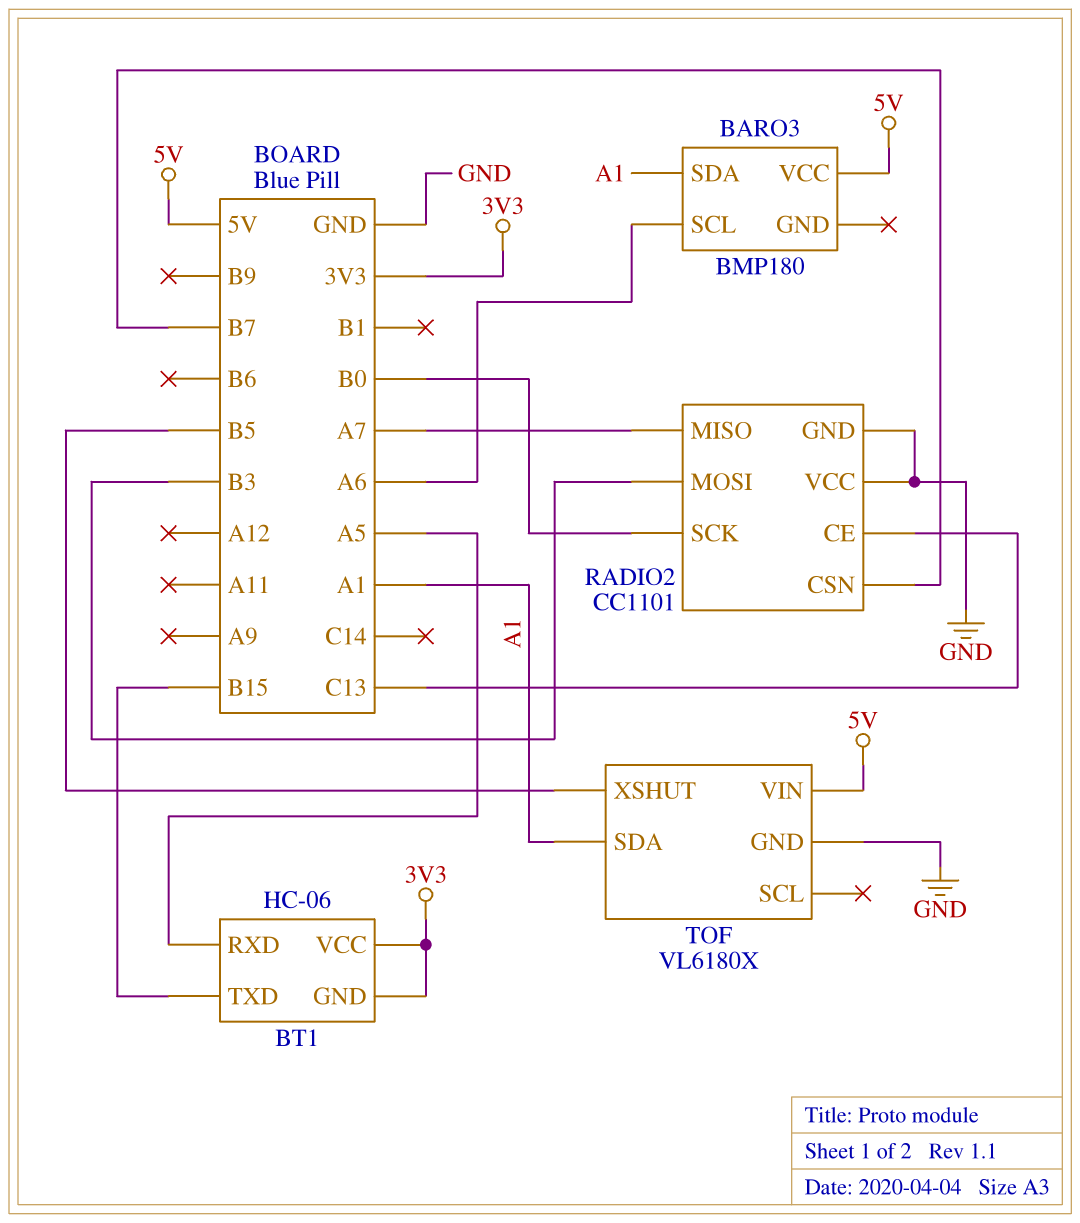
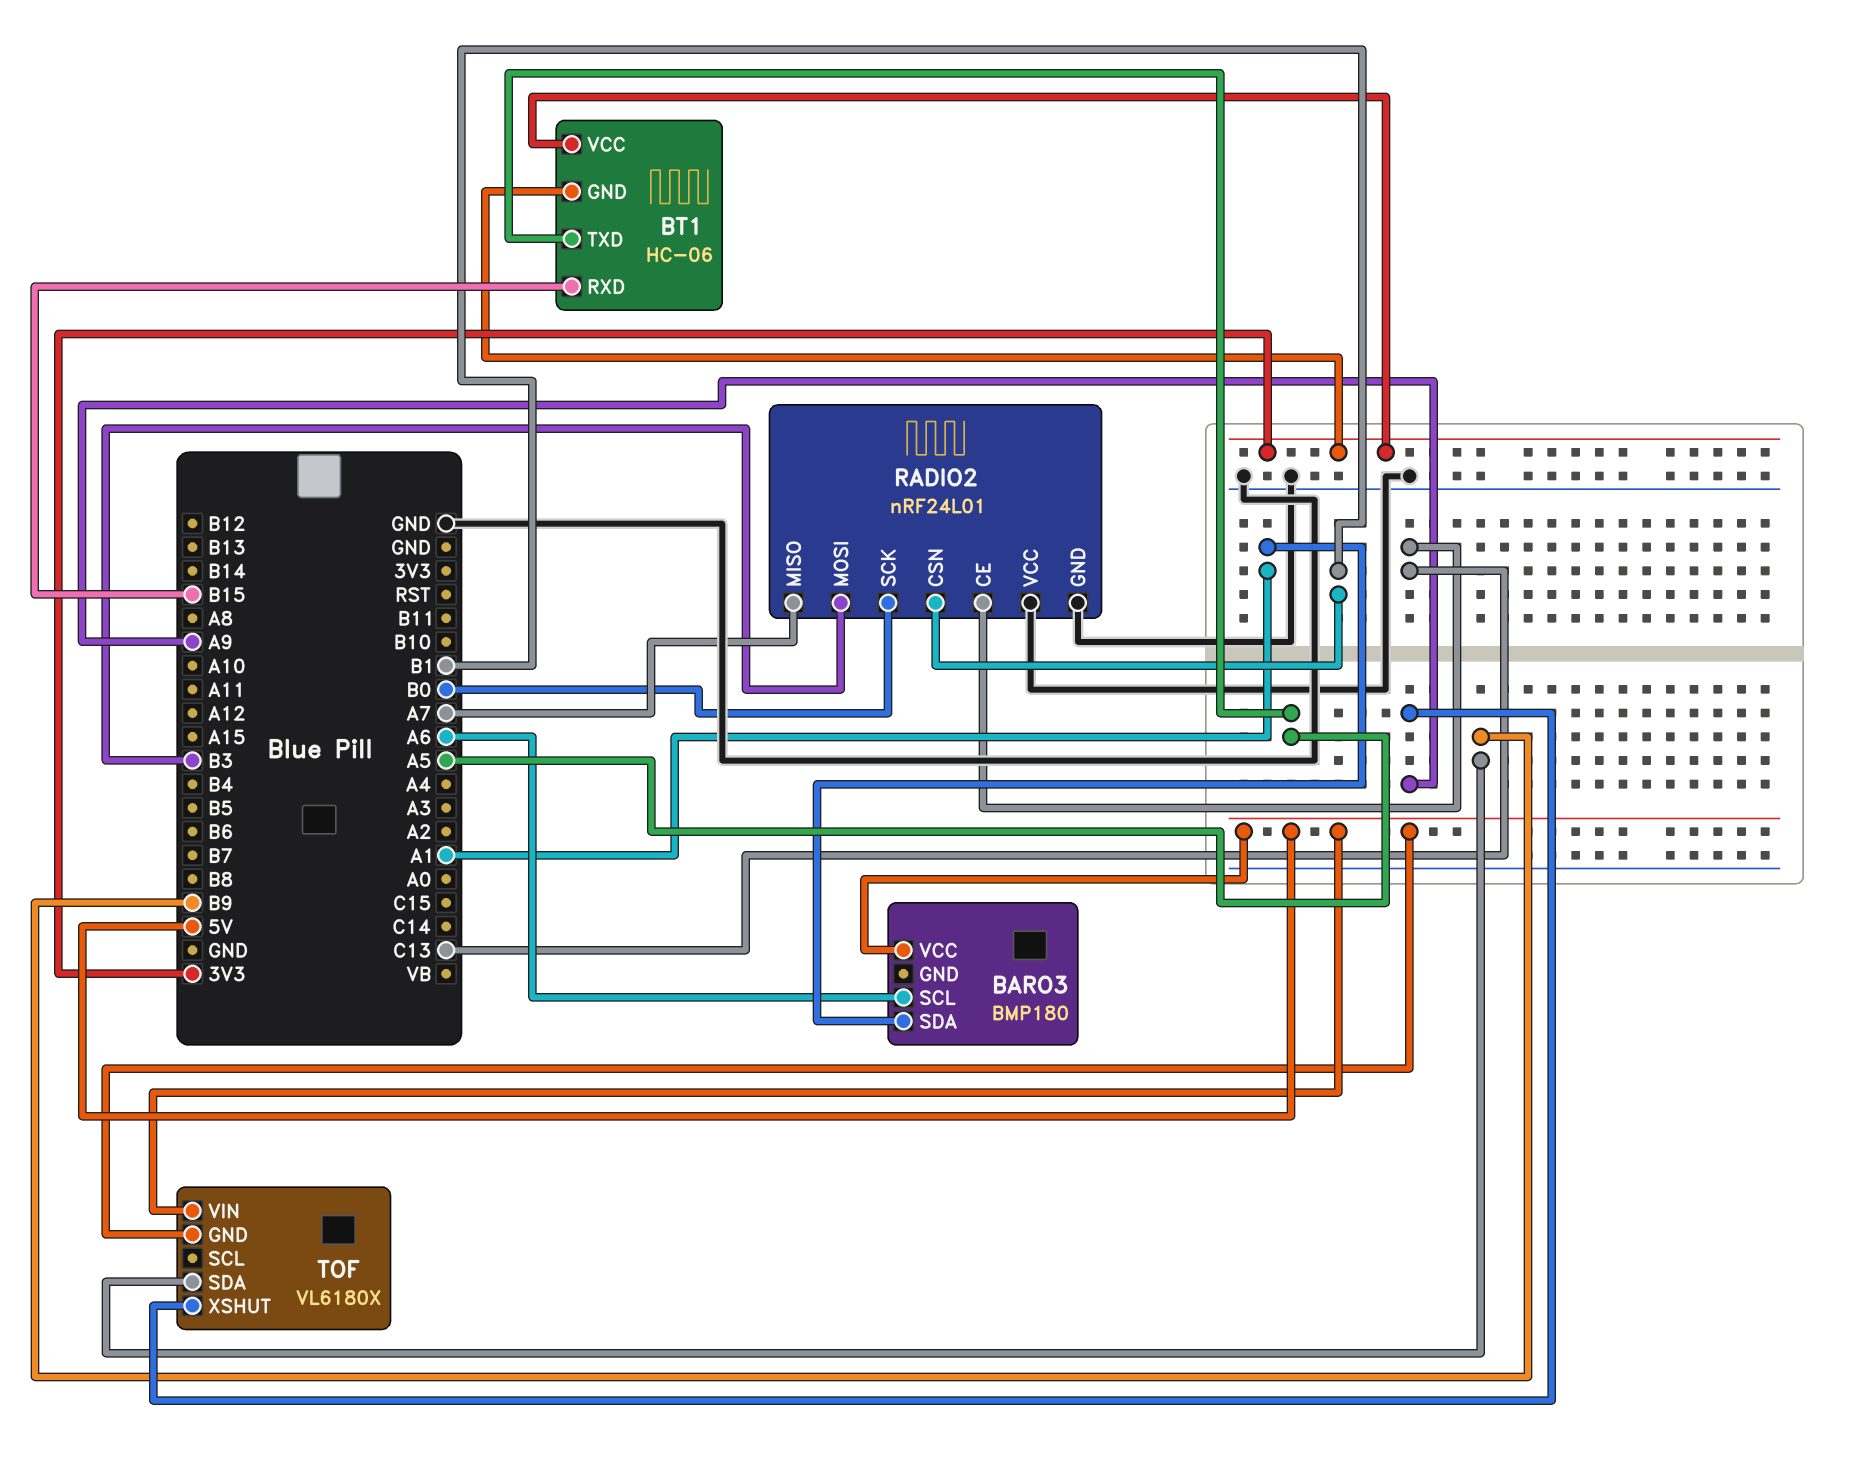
BT1 pin RXD: A5 -> B15
BT1 pin TXD: B15 -> A5
RADIO2: CC1101 -> nRF24L01
RADIO2 pin CSN: B7 -> B1
TOF pin GND: GND -> 5V
TOF pin SDA: A1 -> B9
TOF pin XSHUT: B5 -> A9

